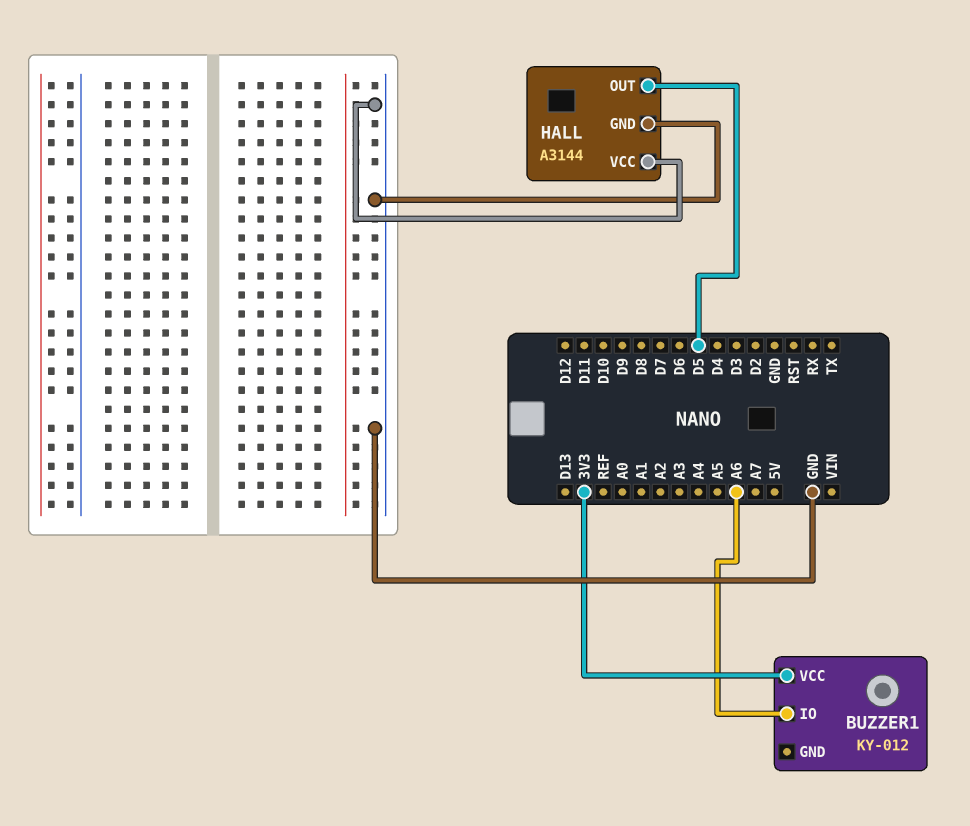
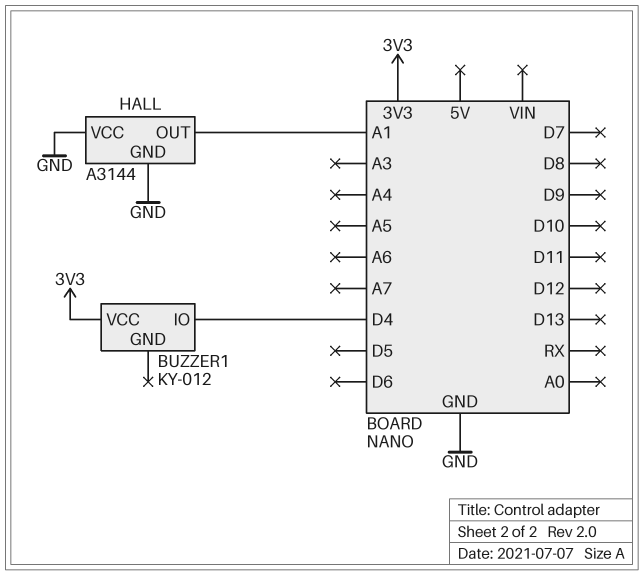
BUZZER1 pin IO: A6 -> D4
HALL pin OUT: D5 -> A1

